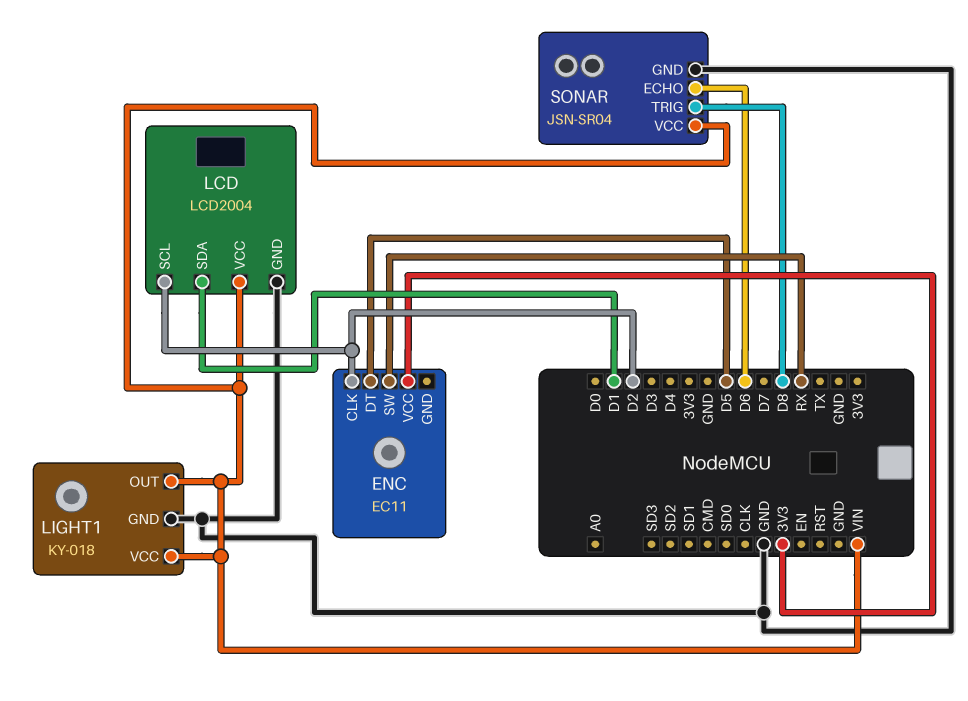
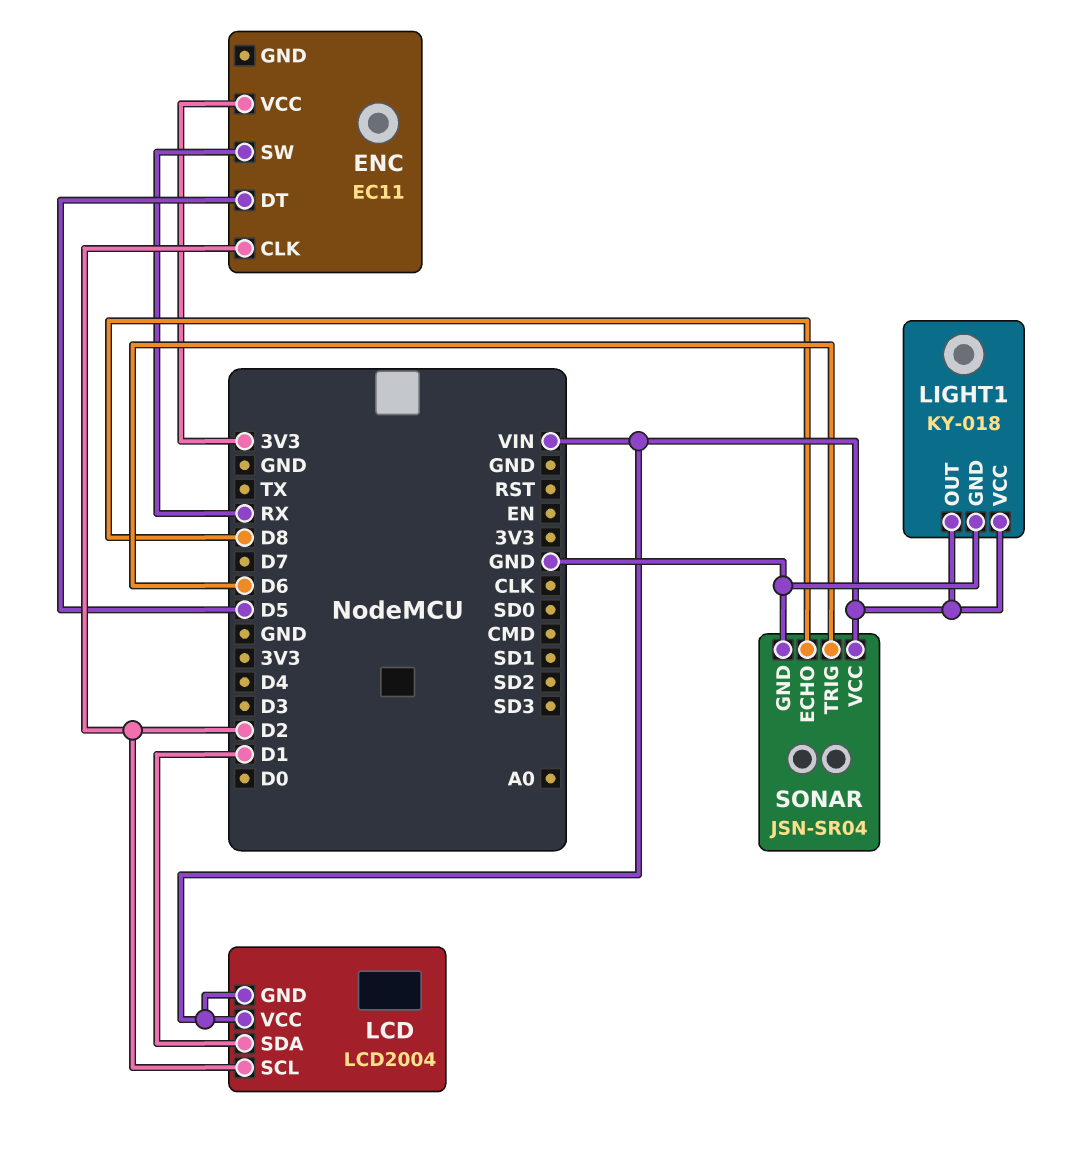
LCD pin GND: GND -> VIN
SONAR pin ECHO: D6 -> D8
SONAR pin TRIG: D8 -> D6

